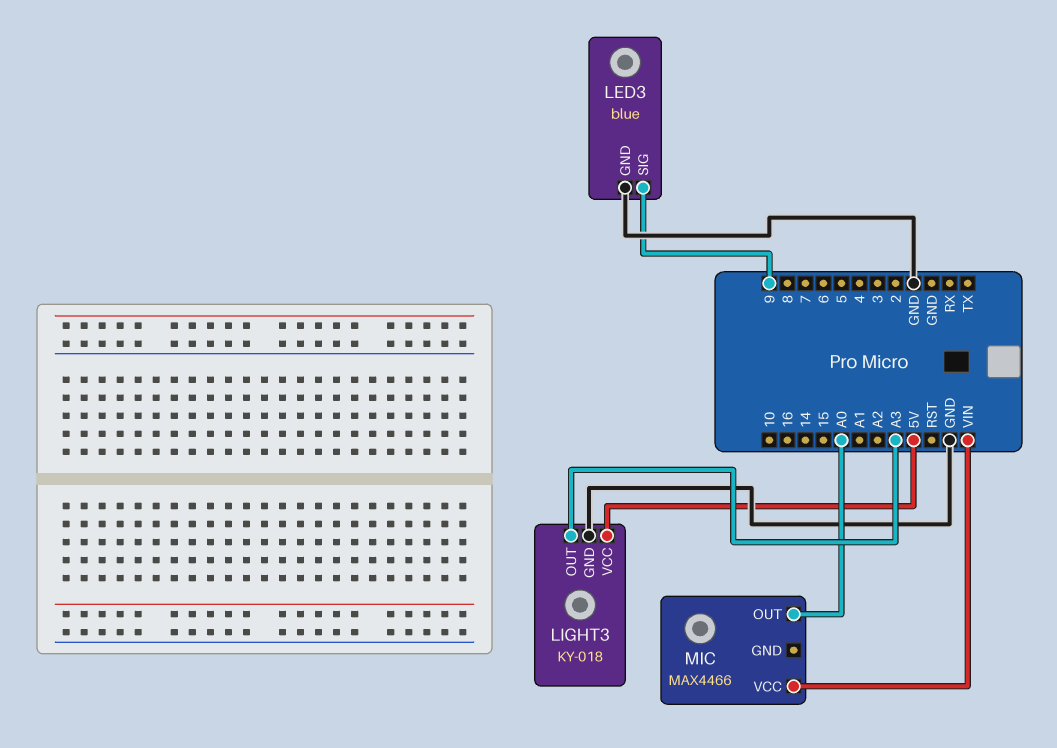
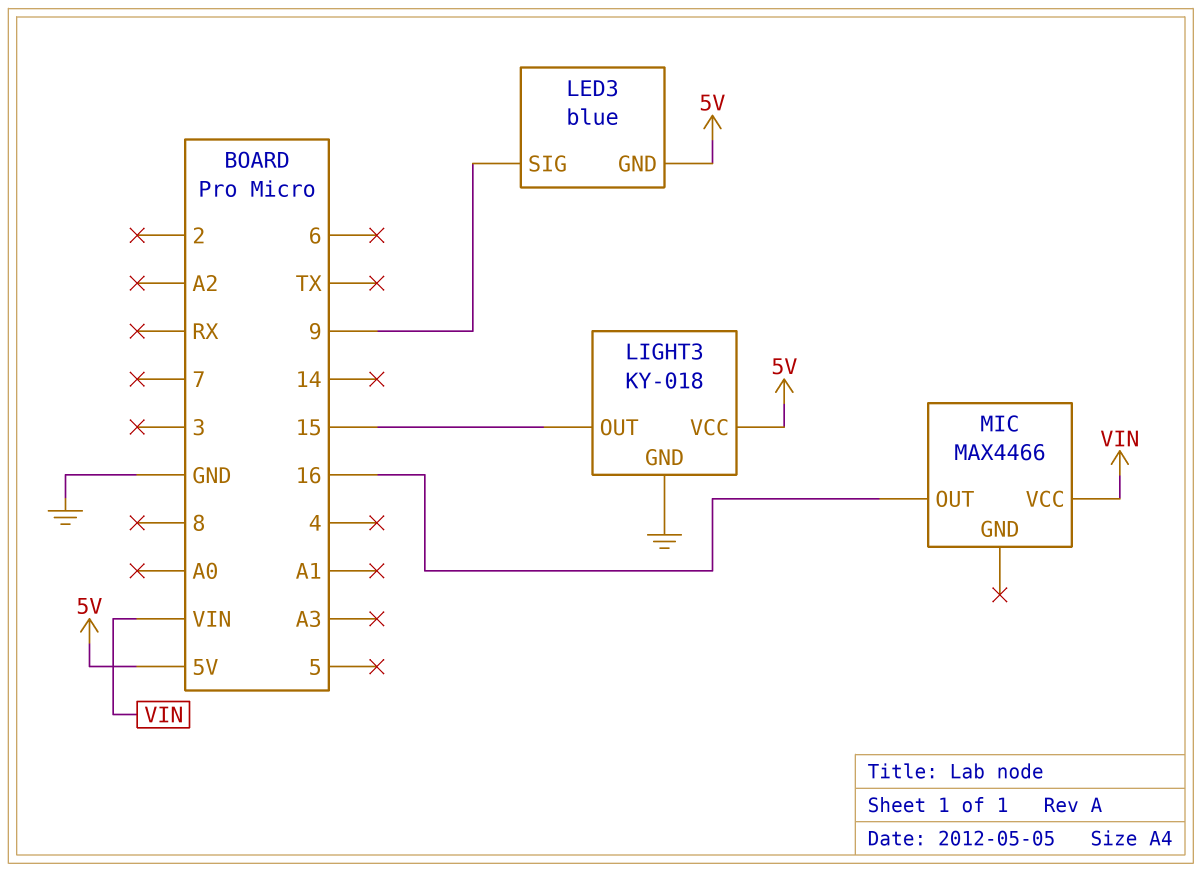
LED3 pin GND: GND -> 5V
LIGHT3 pin OUT: A3 -> 15
MIC pin OUT: A0 -> 16

